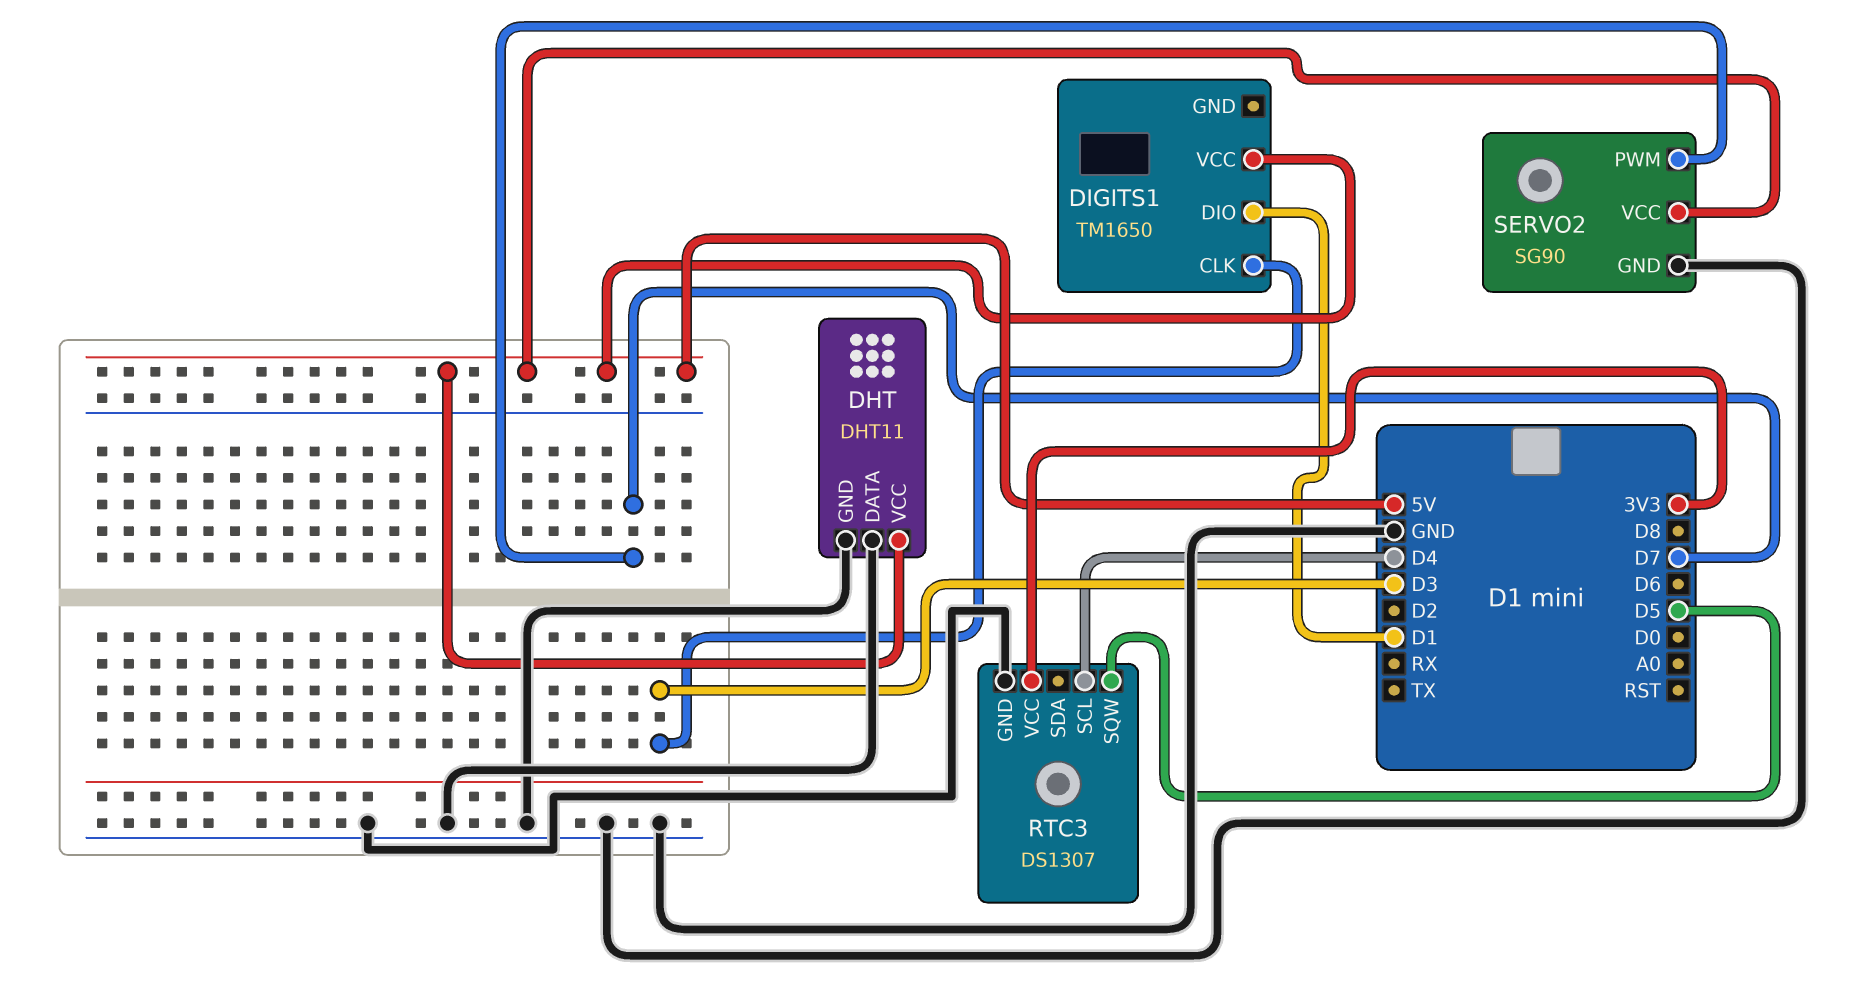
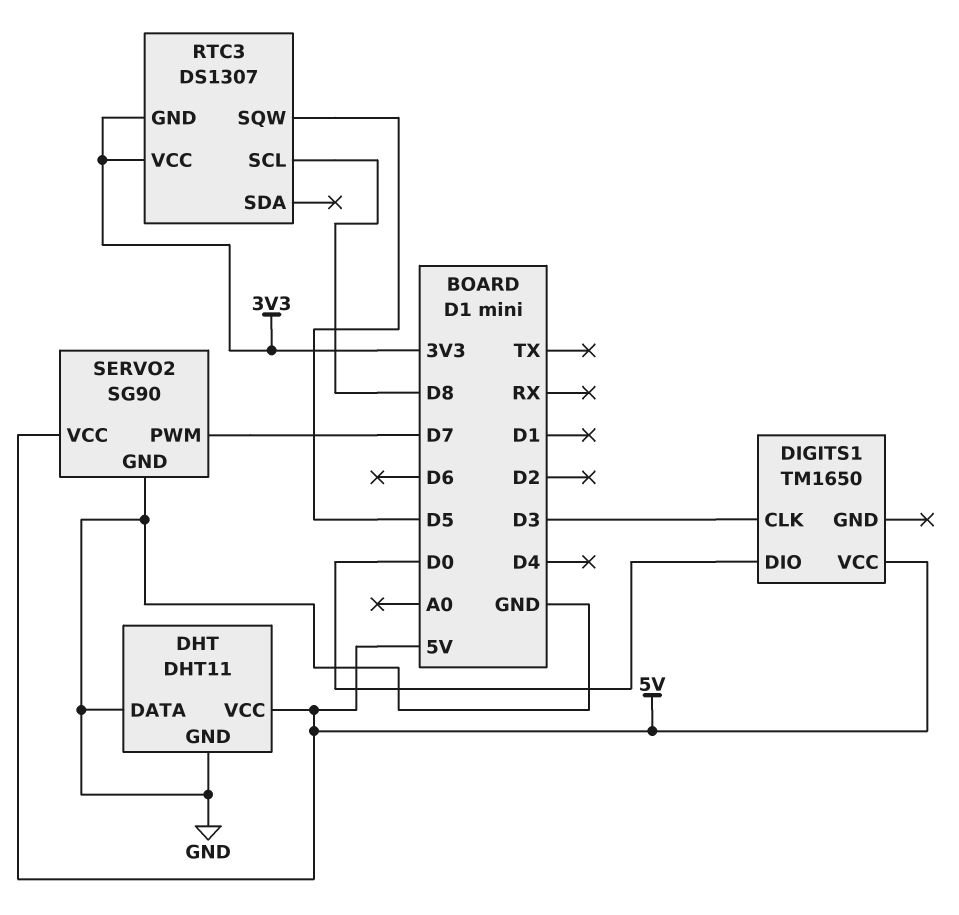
DIGITS1 pin DIO: D1 -> D0
RTC3 pin GND: GND -> 3V3
RTC3 pin SCL: D4 -> D8

